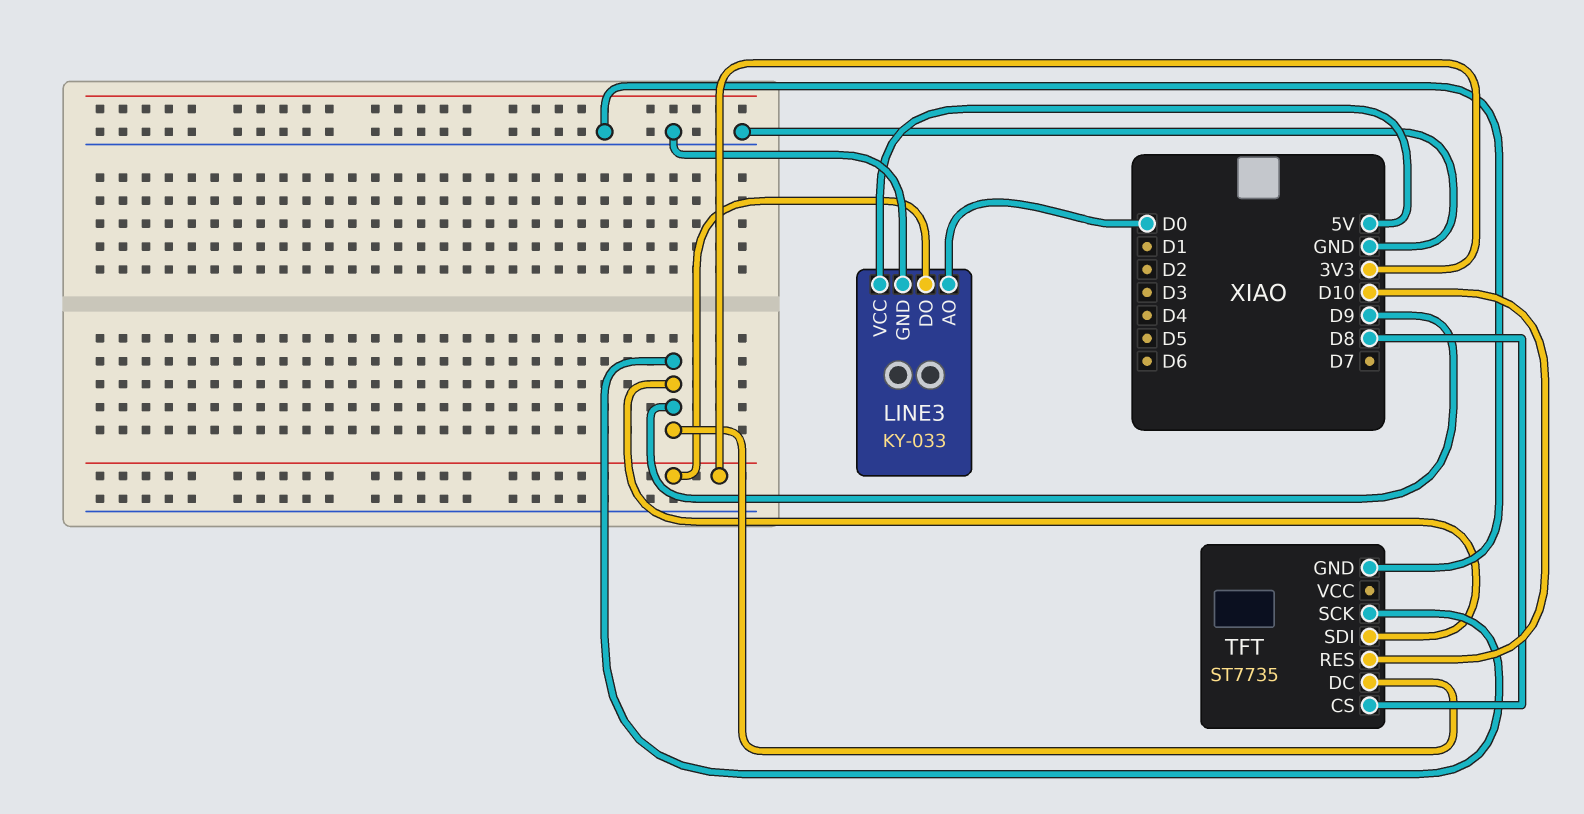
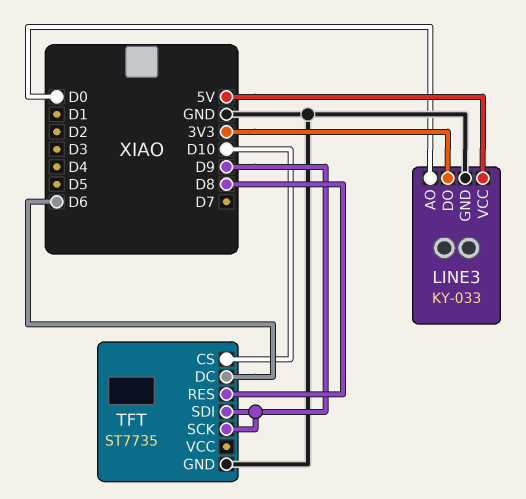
TFT pin CS: D8 -> D10
TFT pin DC: D9 -> D6
TFT pin RES: D10 -> D8

